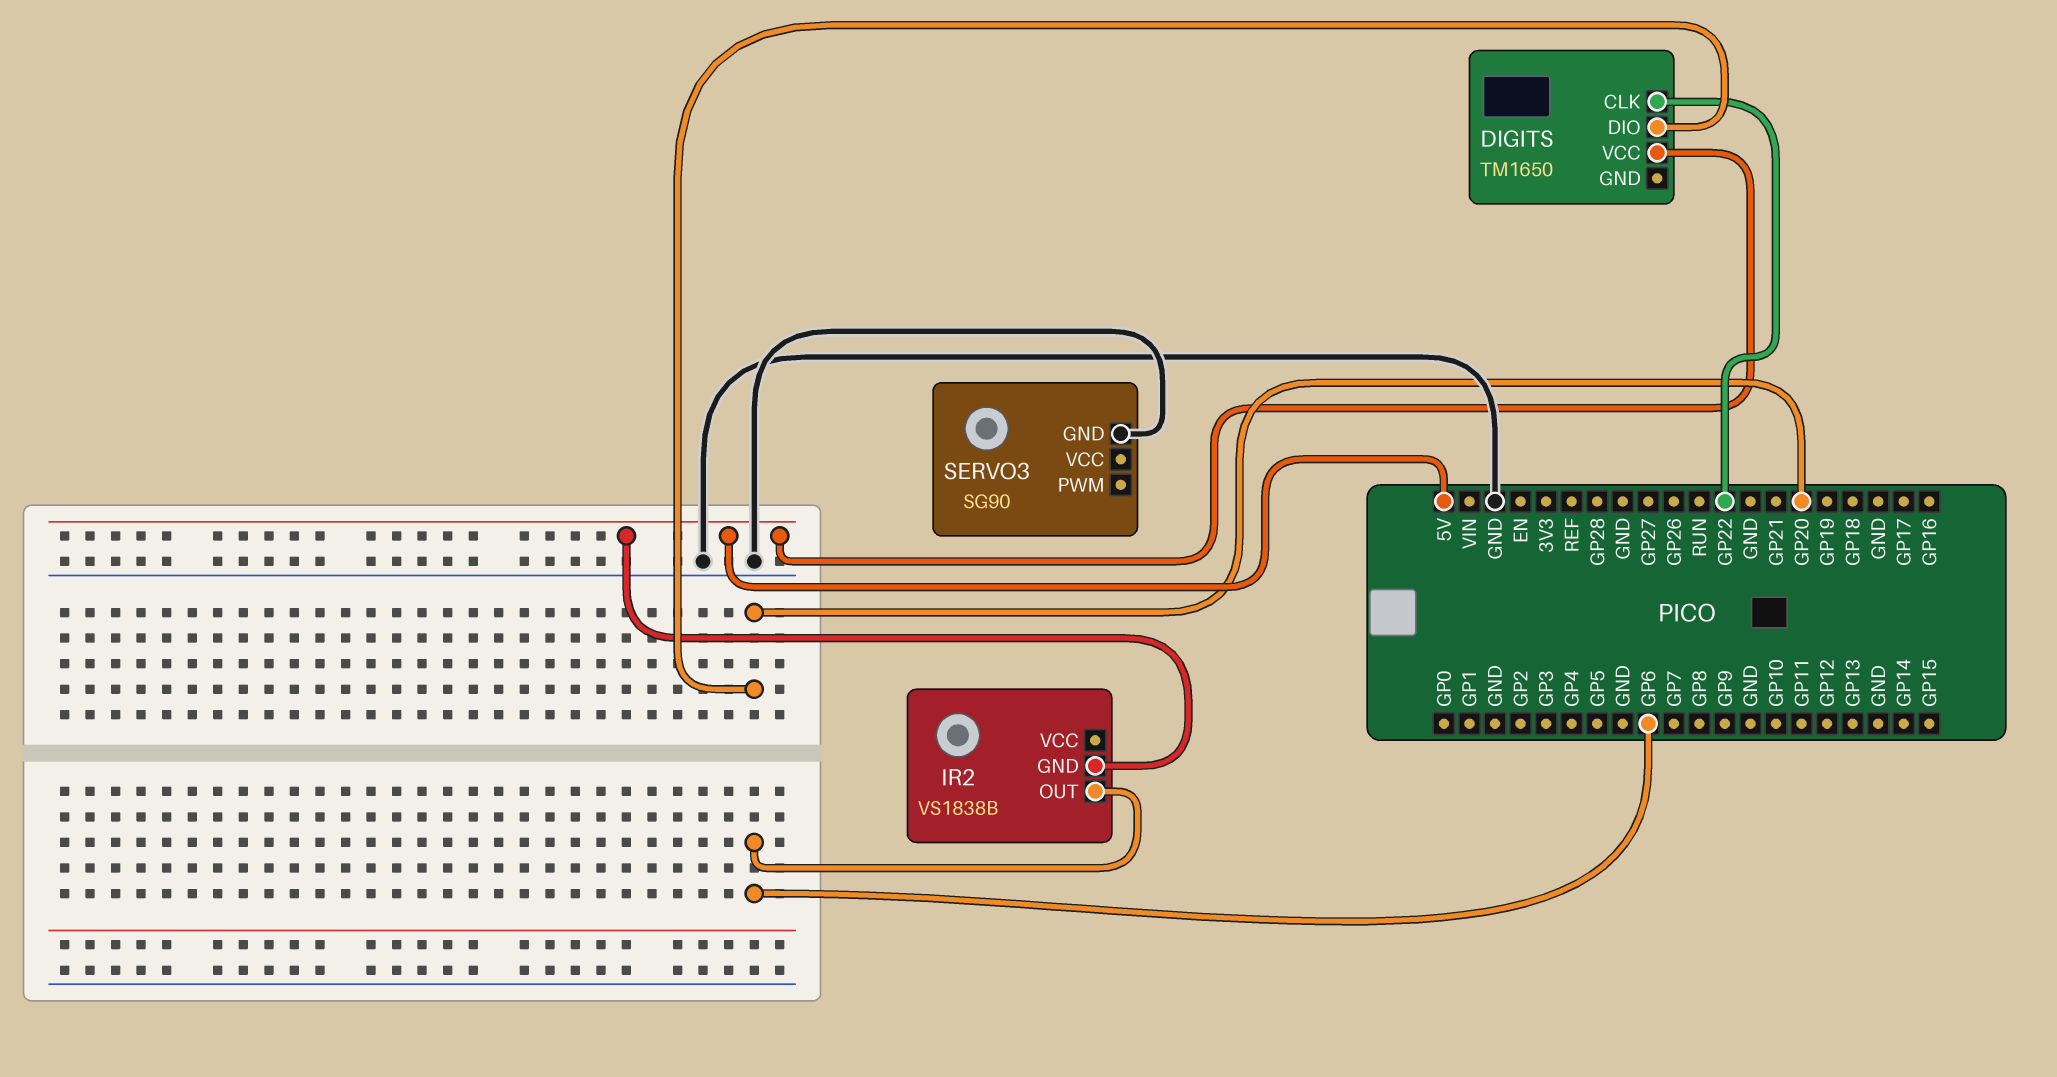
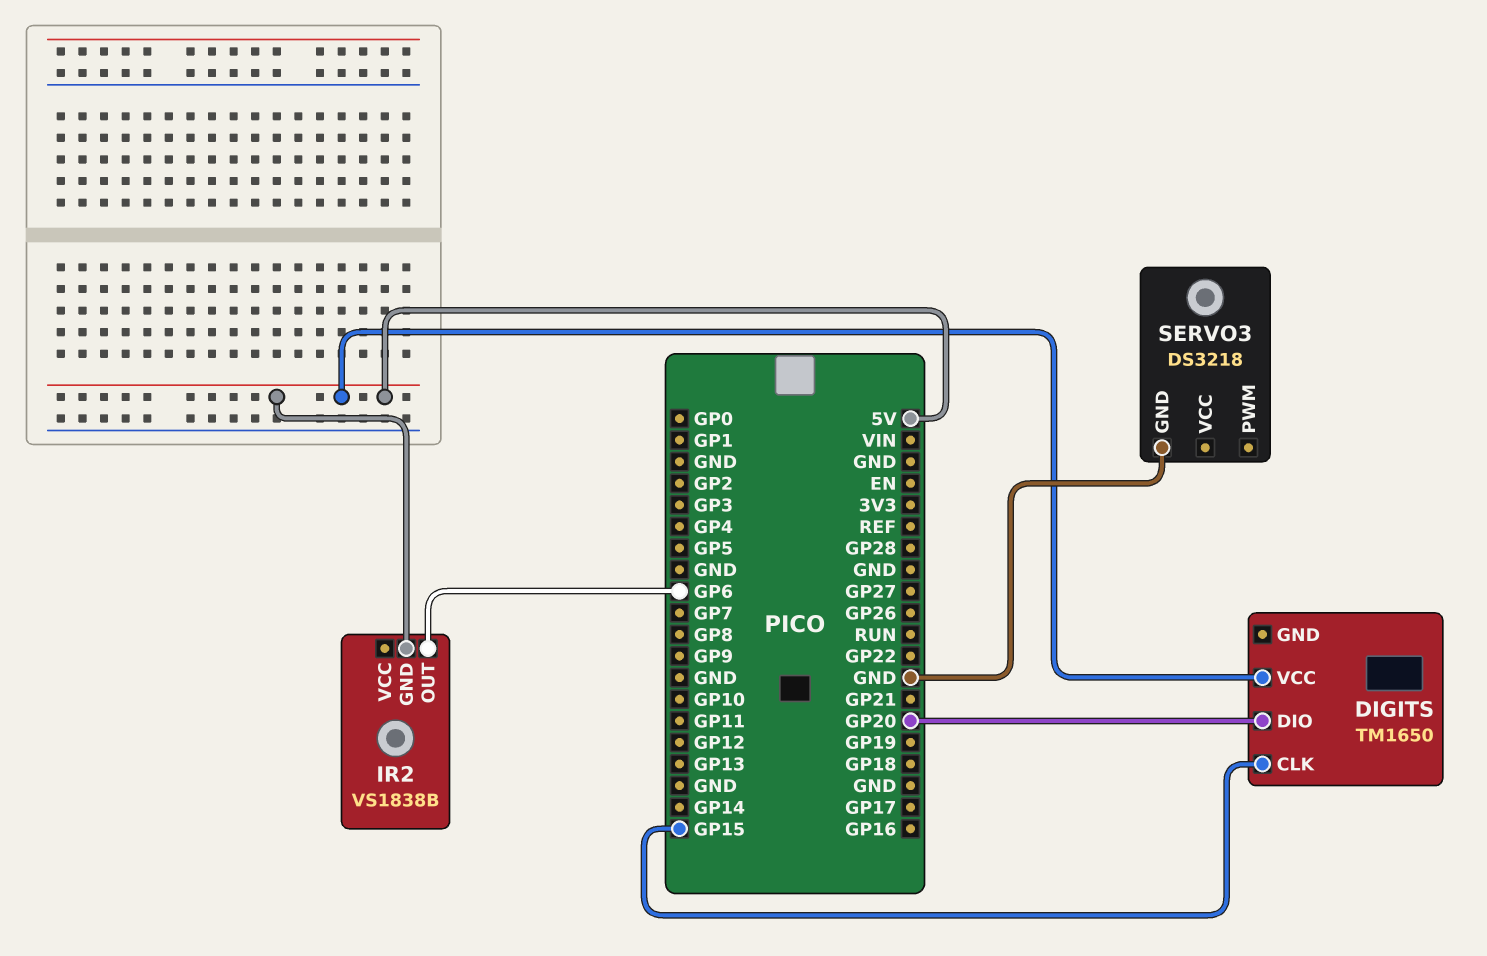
DIGITS pin CLK: GP22 -> GP15
SERVO3: SG90 -> DS3218

